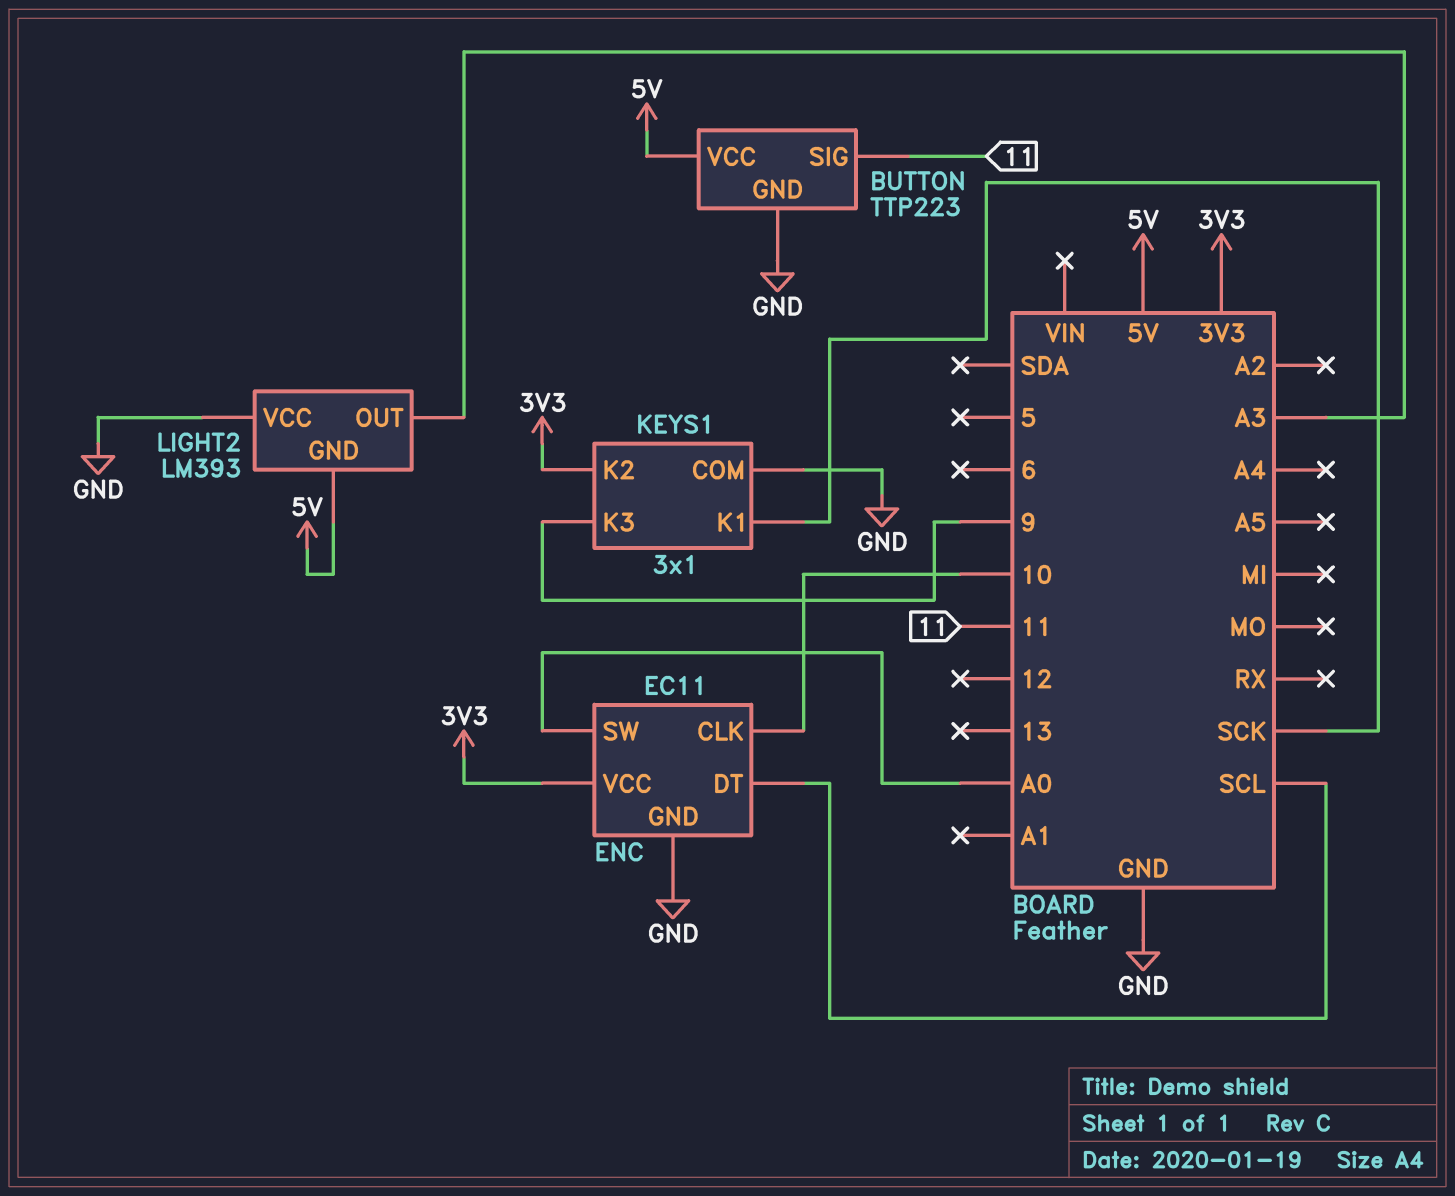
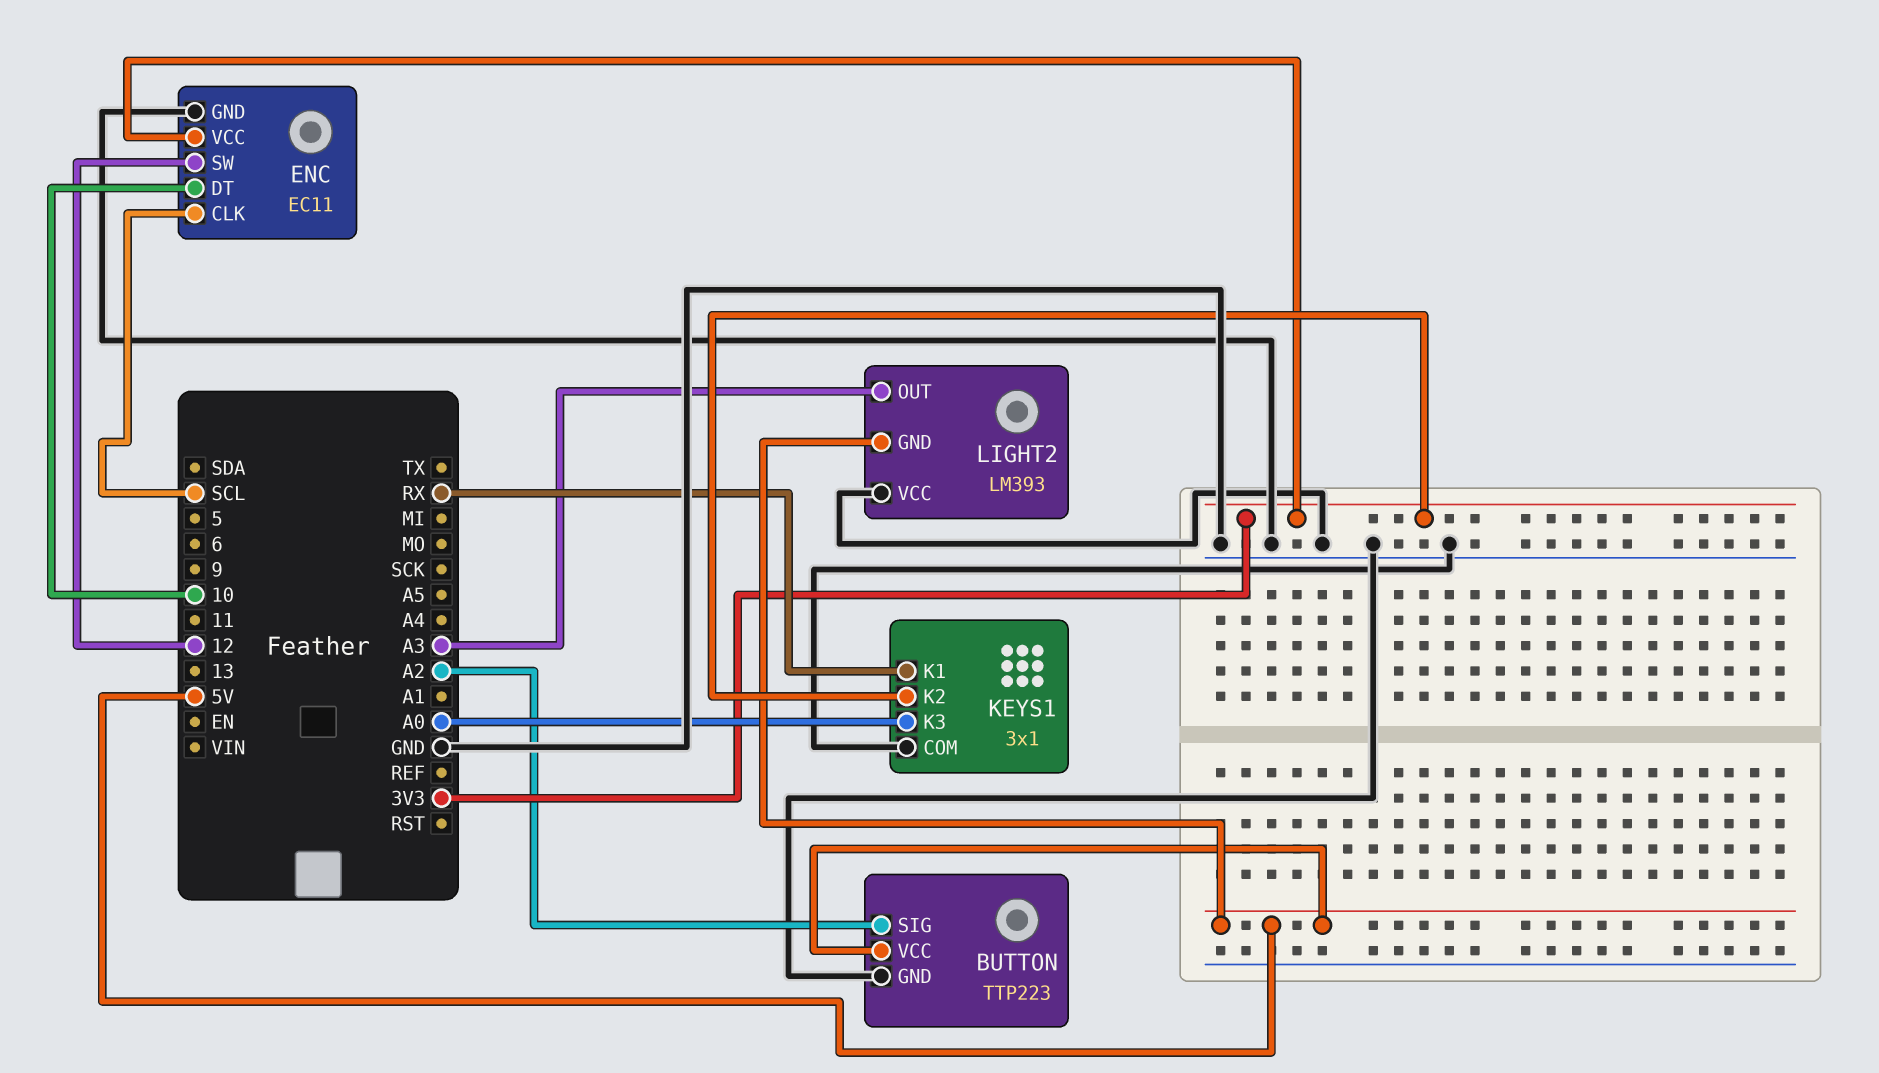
BUTTON pin SIG: 11 -> A2
ENC pin CLK: 10 -> SCL
ENC pin DT: SCL -> 10
ENC pin SW: A0 -> 12
KEYS1 pin K1: SCK -> RX
KEYS1 pin K3: 9 -> A0

